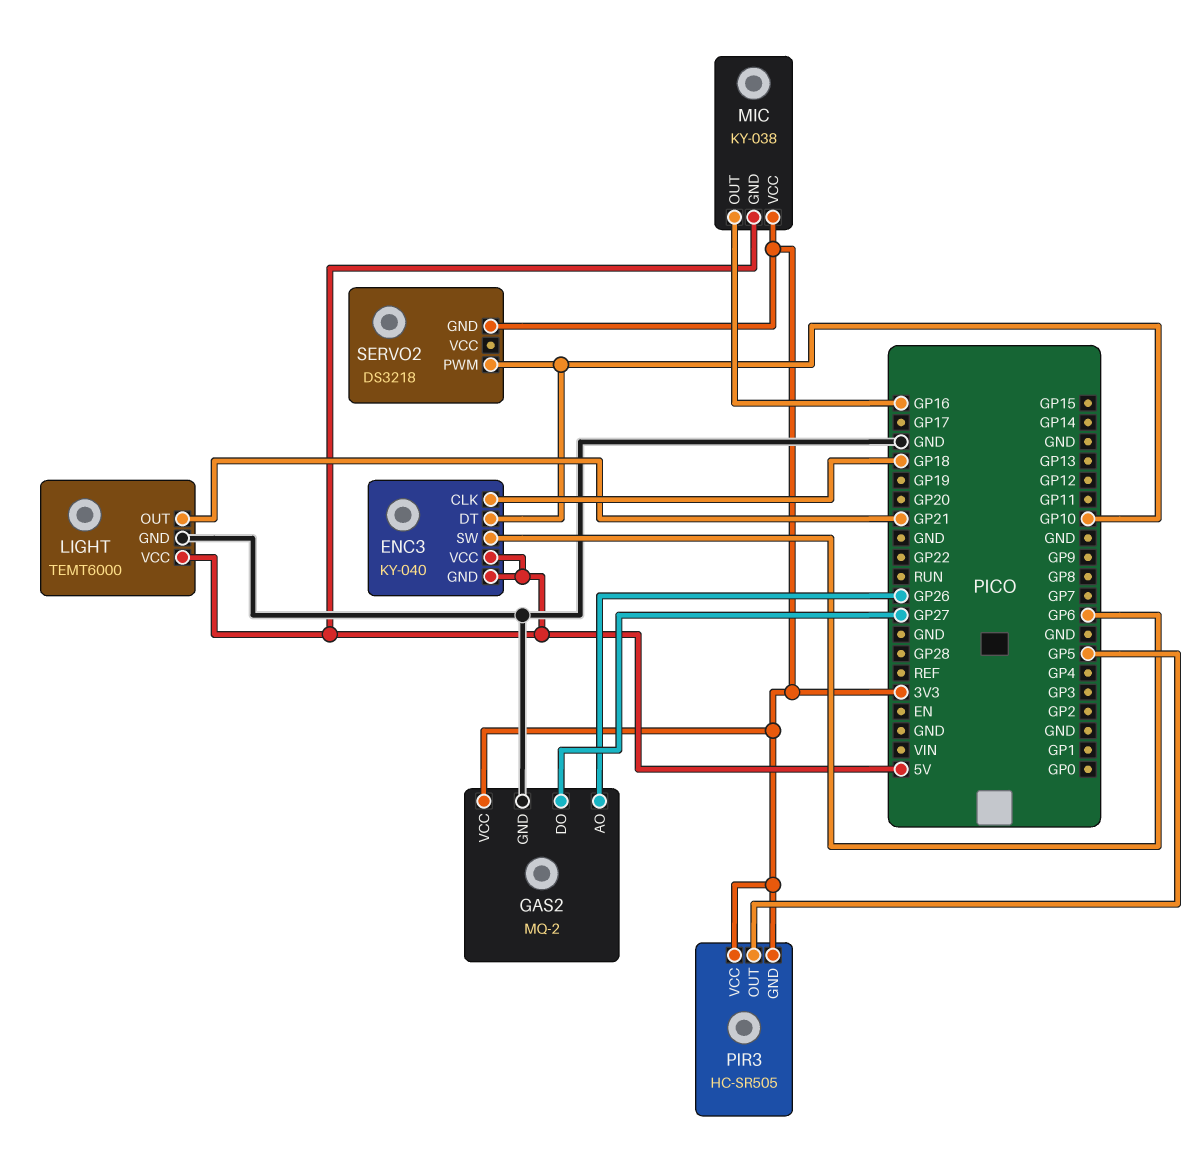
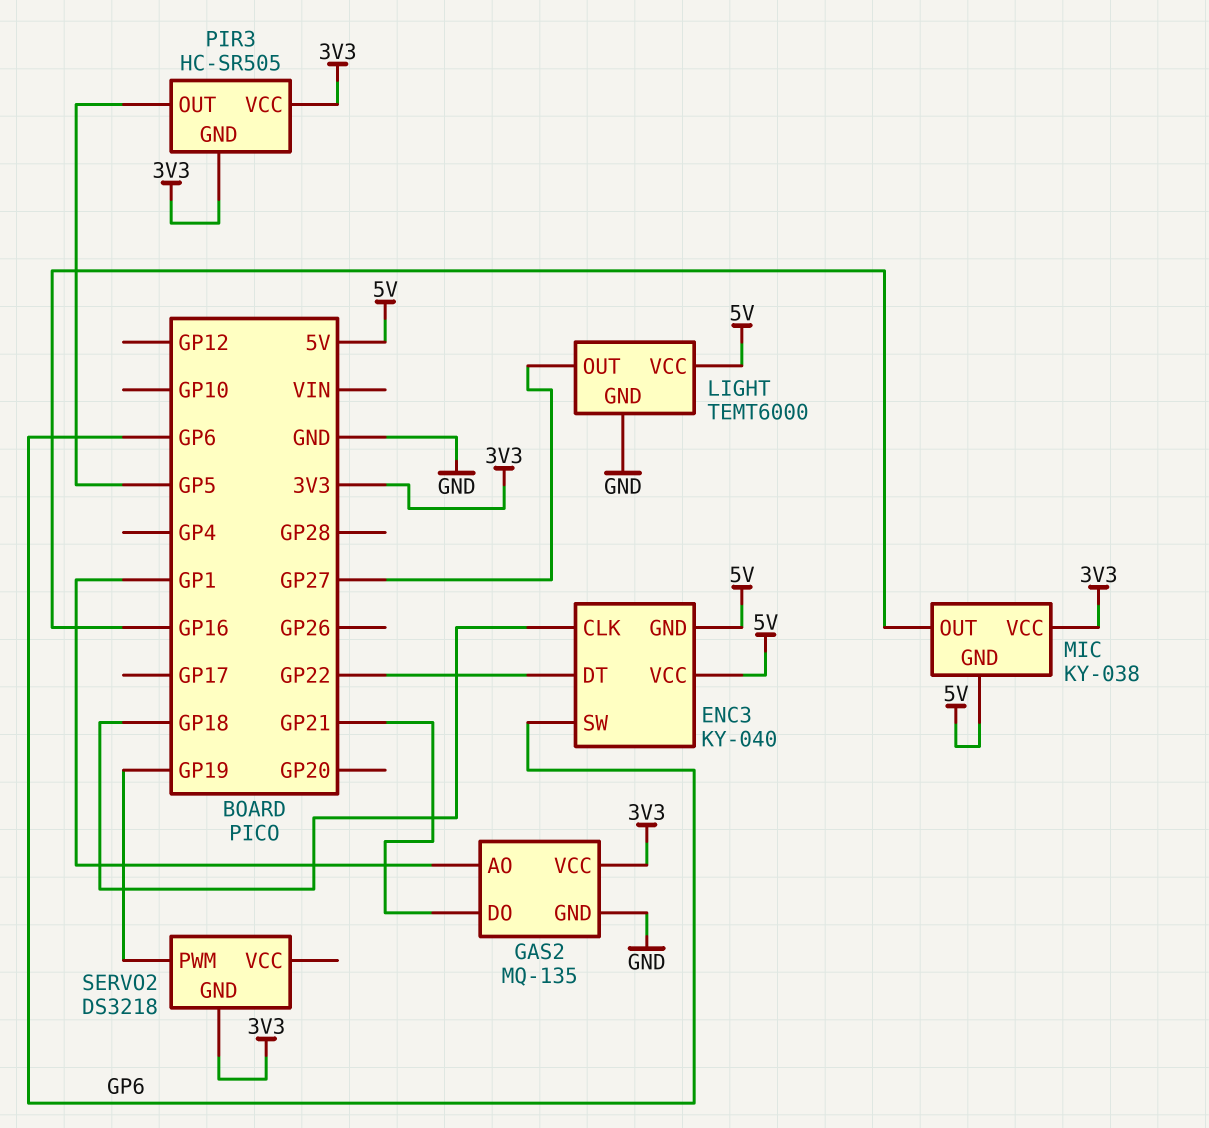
ENC3 pin DT: GP10 -> GP22
GAS2: MQ-2 -> MQ-135
GAS2 pin AO: GP26 -> GP1
GAS2 pin DO: GP27 -> GP21
LIGHT pin OUT: GP21 -> GP27
SERVO2 pin PWM: GP10 -> GP19

